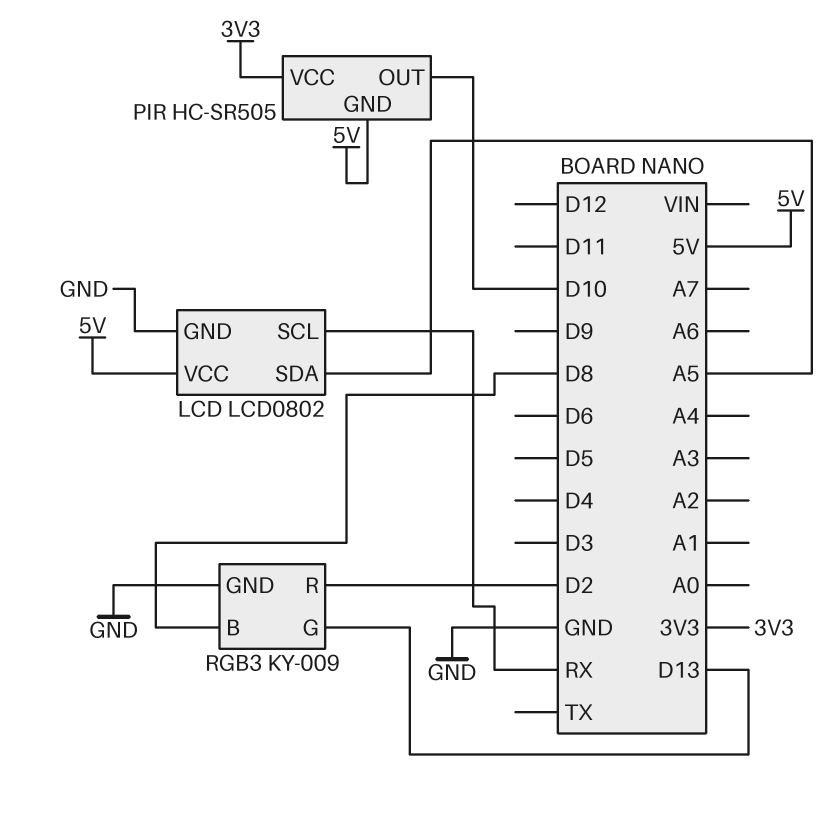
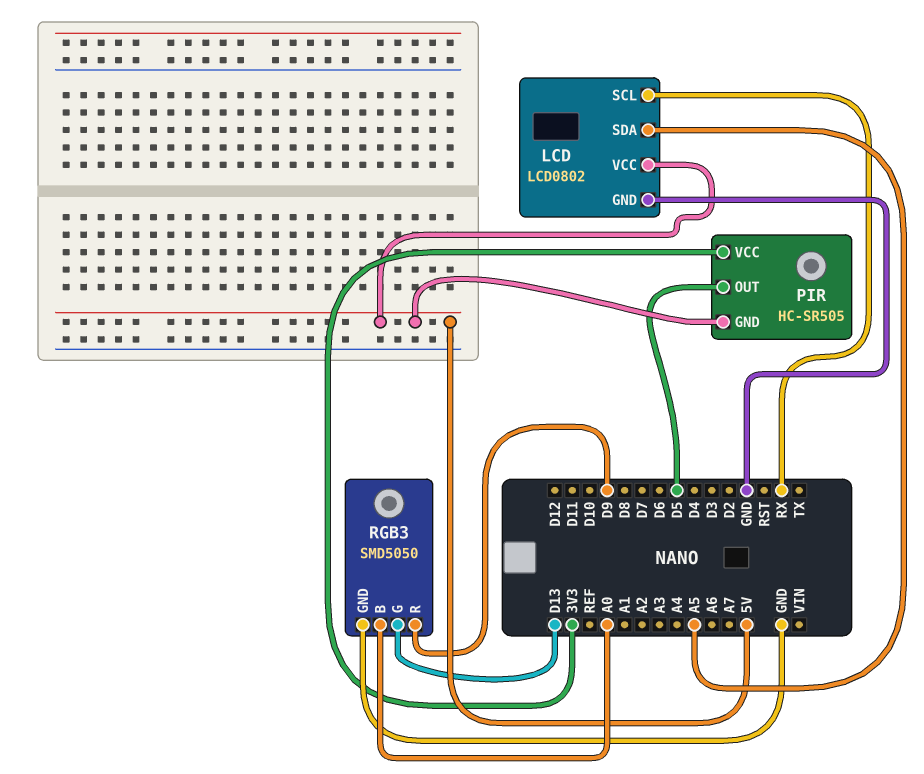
PIR pin OUT: D10 -> D5
RGB3: KY-009 -> SMD5050
RGB3 pin B: D8 -> A0
RGB3 pin R: D2 -> D9

